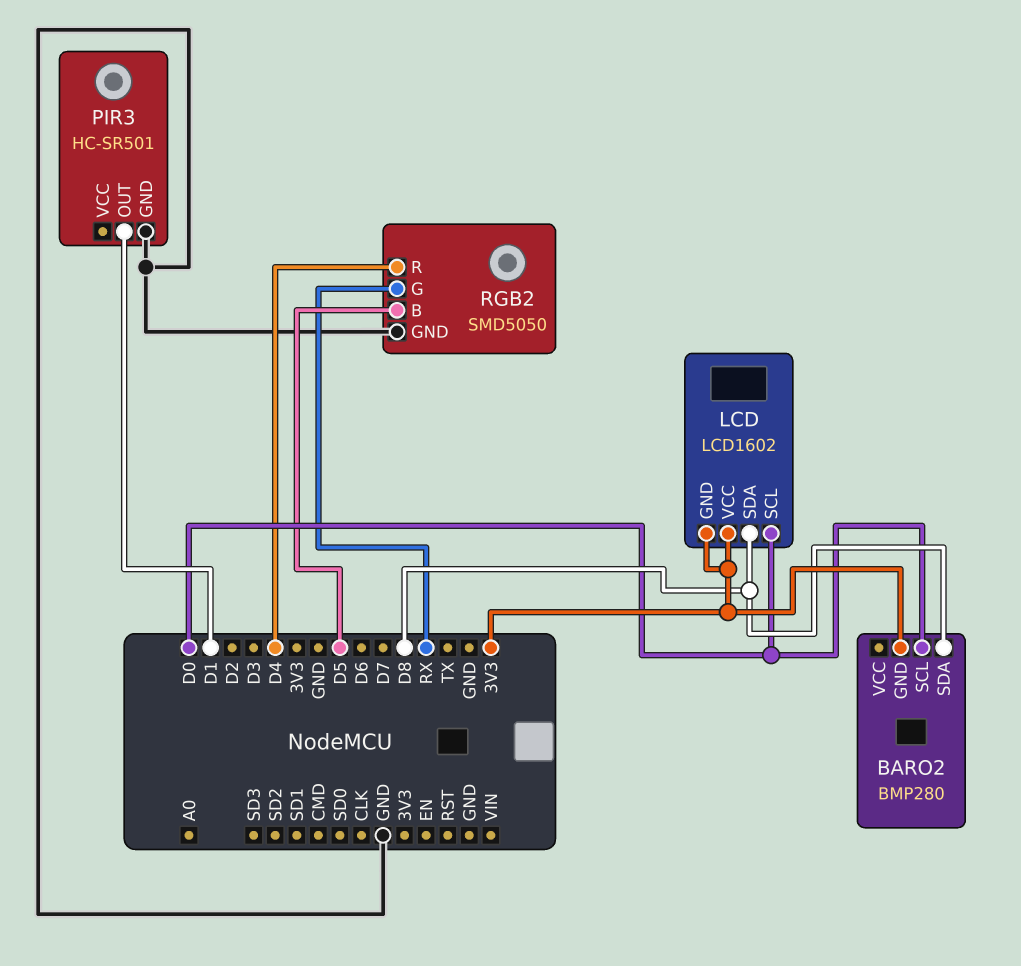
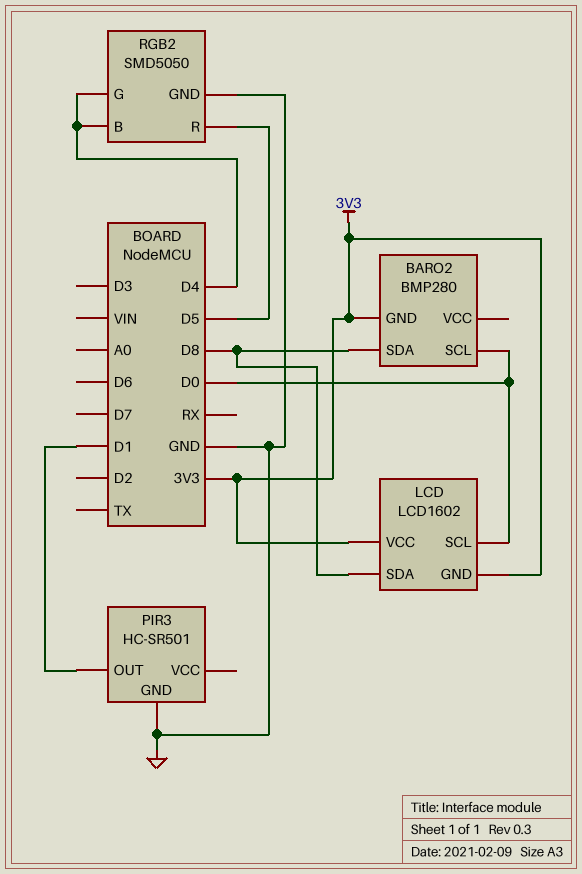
RGB2 pin B: D5 -> D4
RGB2 pin G: RX -> D4
RGB2 pin R: D4 -> D5

